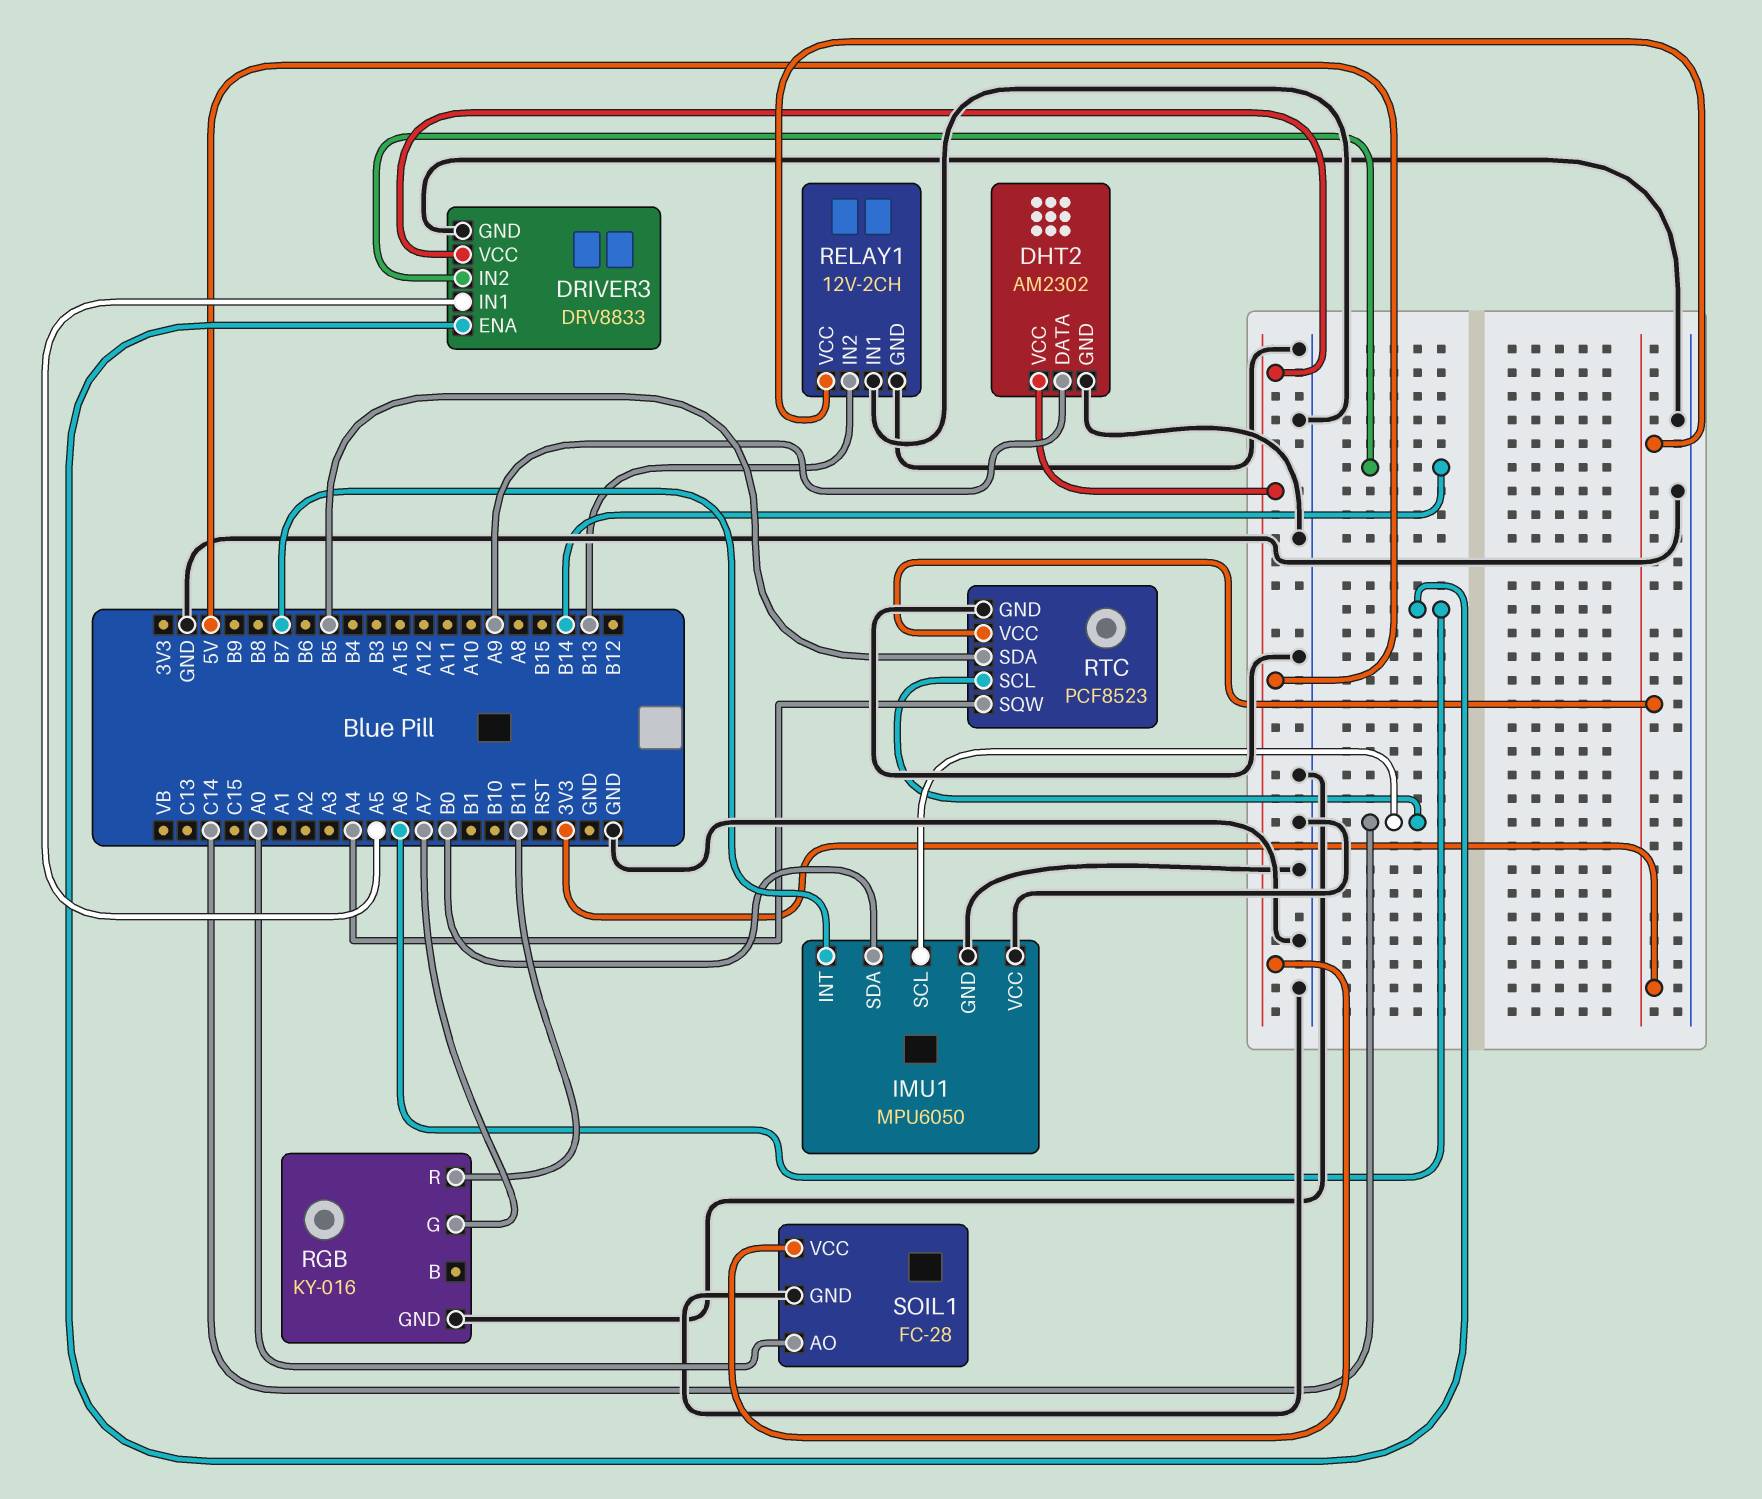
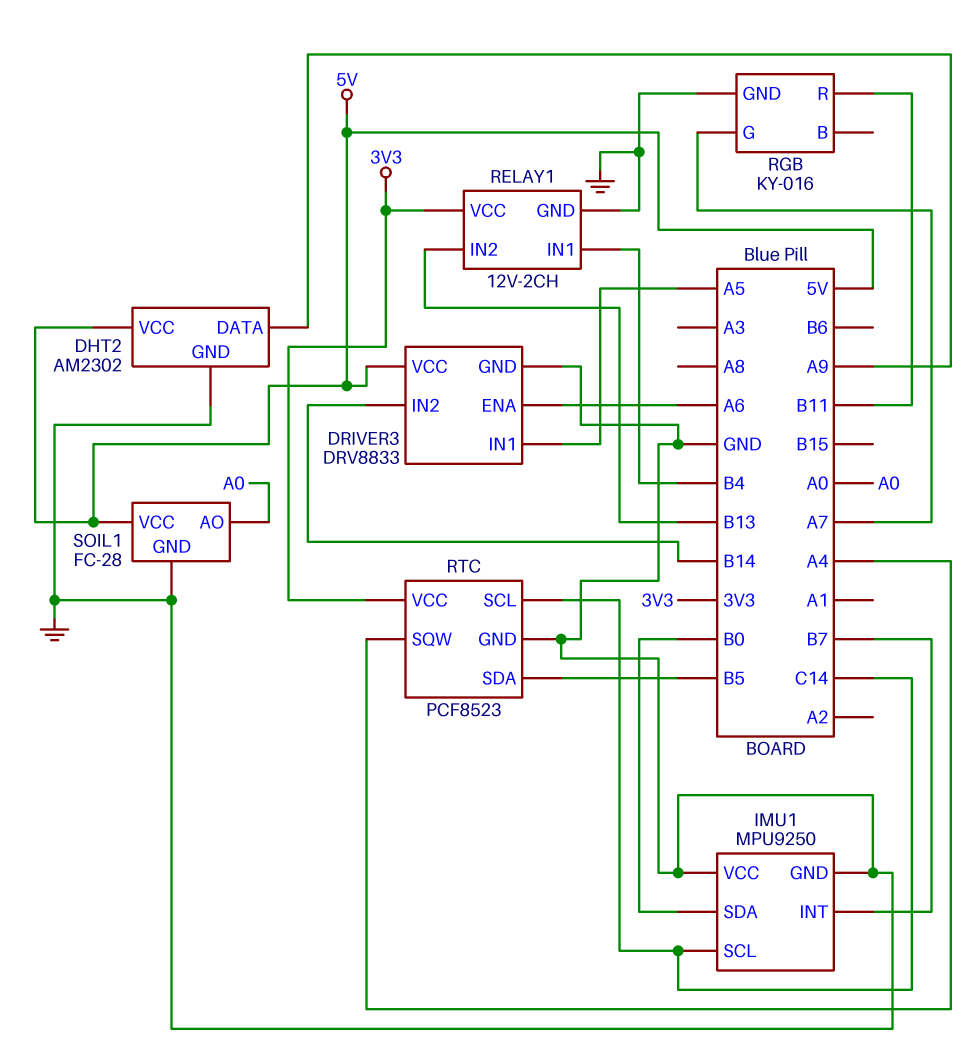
IMU1: MPU6050 -> MPU9250
RELAY1 pin IN1: GND -> B4

